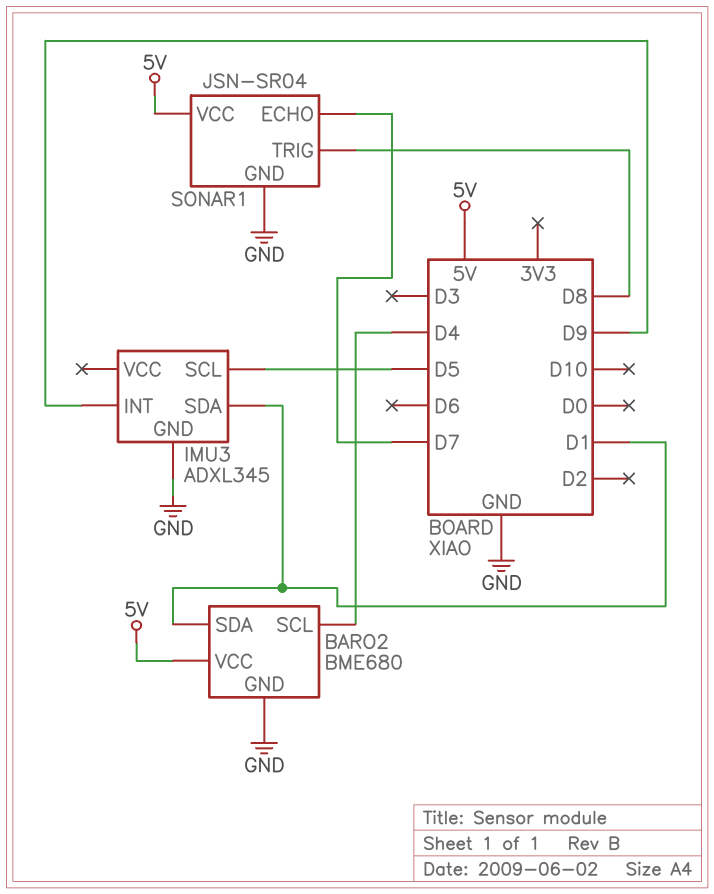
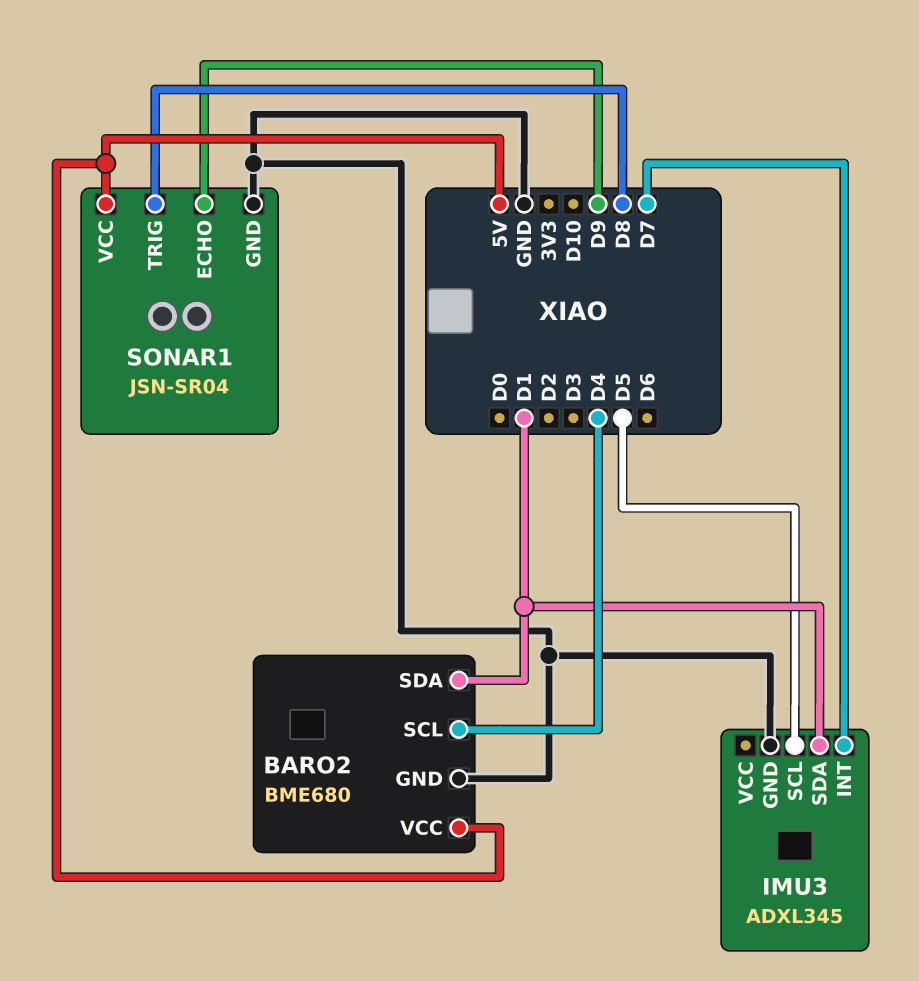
IMU3 pin INT: D9 -> D7
SONAR1 pin ECHO: D7 -> D9

